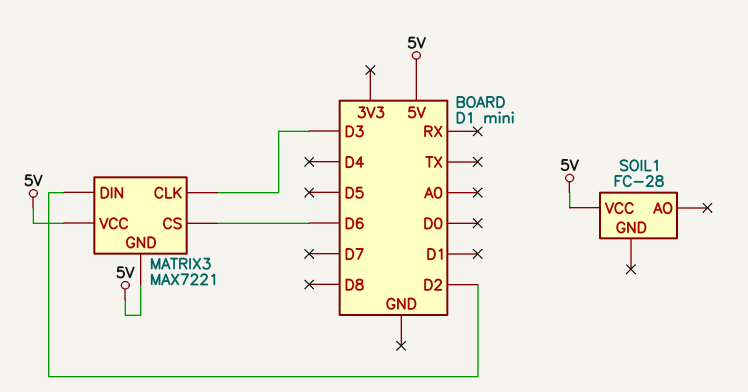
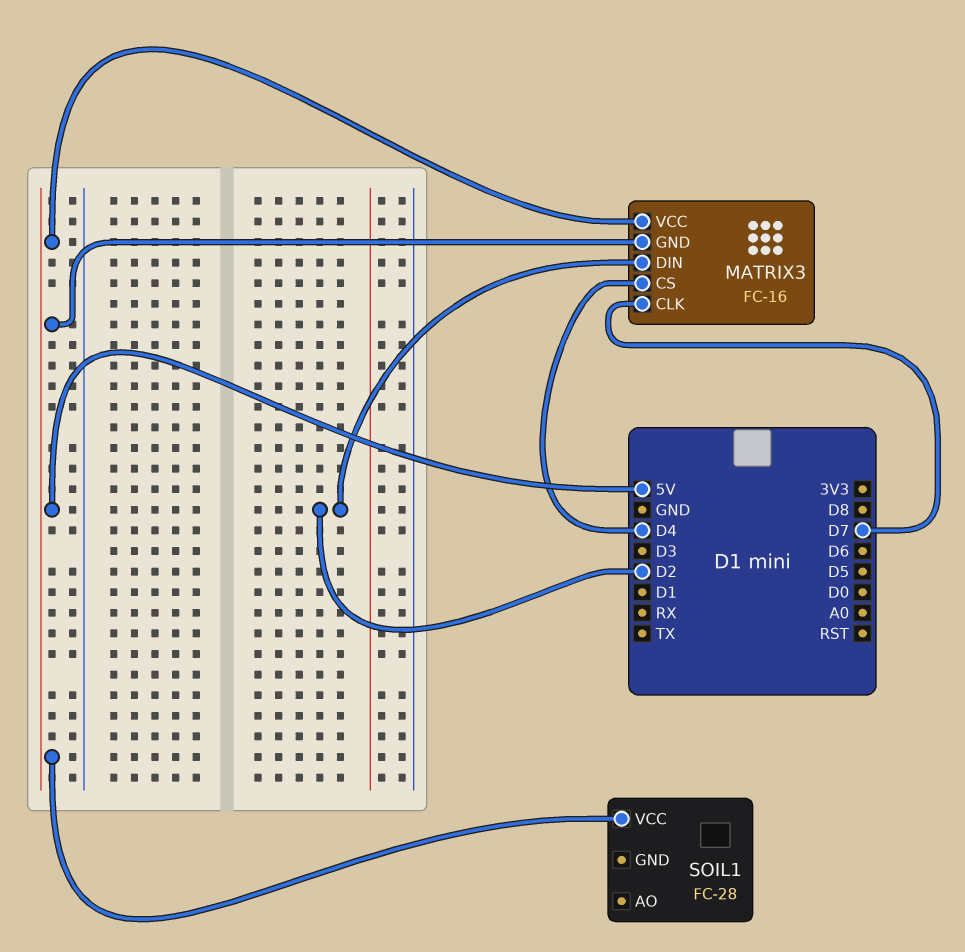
MATRIX3: MAX7221 -> FC-16
MATRIX3 pin CLK: D3 -> D7
MATRIX3 pin CS: D6 -> D4

